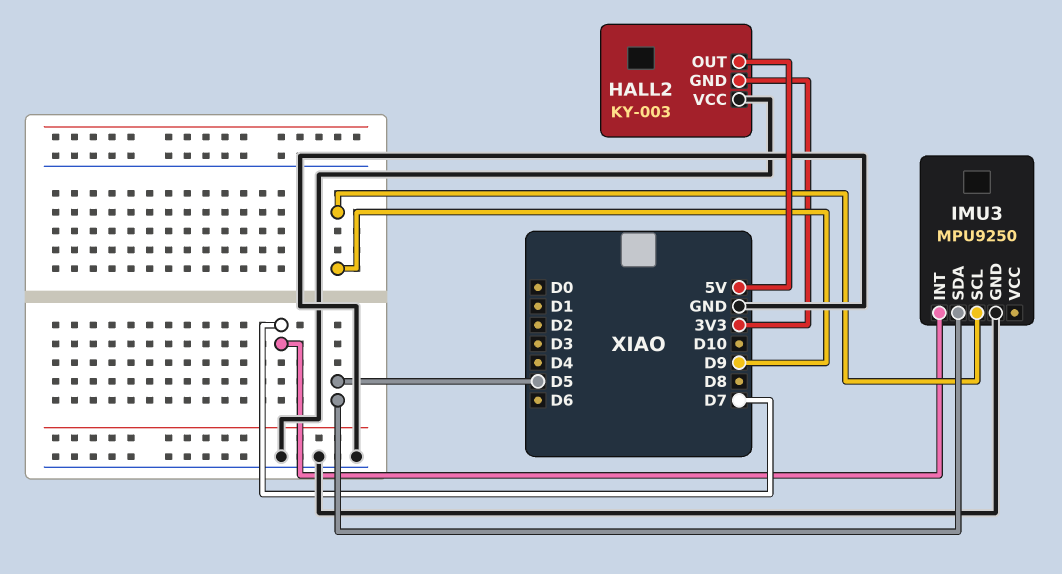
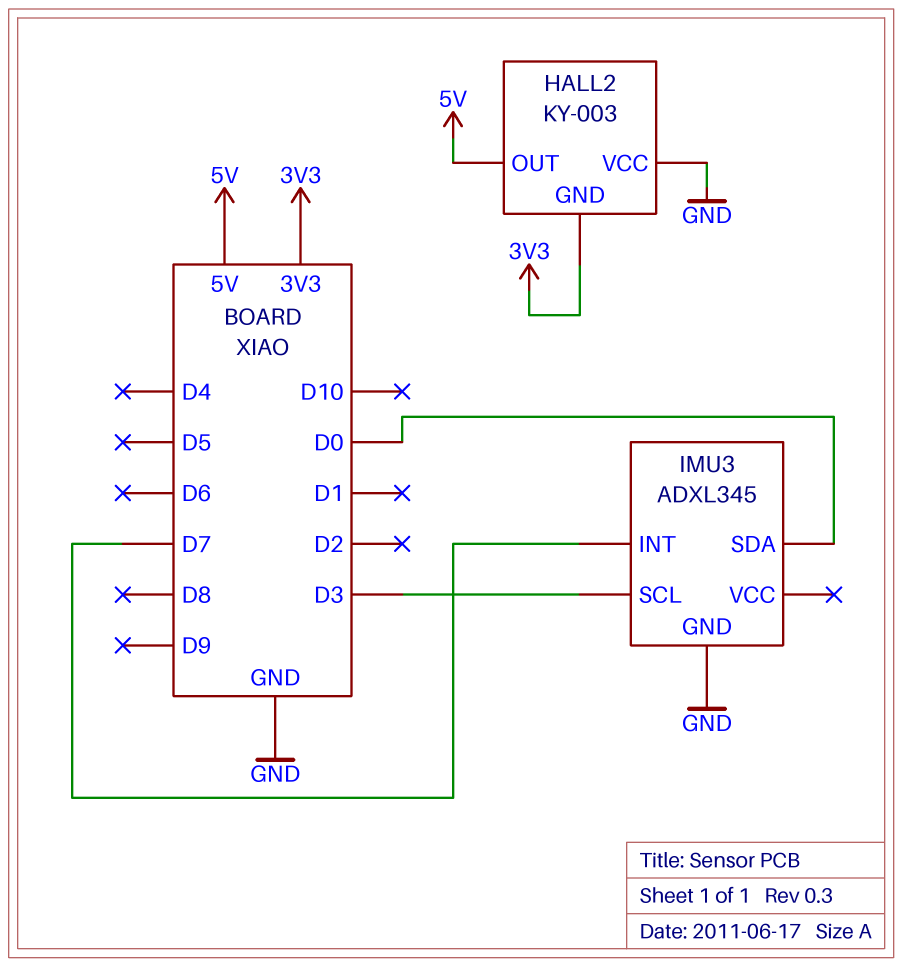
IMU3: MPU9250 -> ADXL345
IMU3 pin SCL: D9 -> D3
IMU3 pin SDA: D5 -> D0

